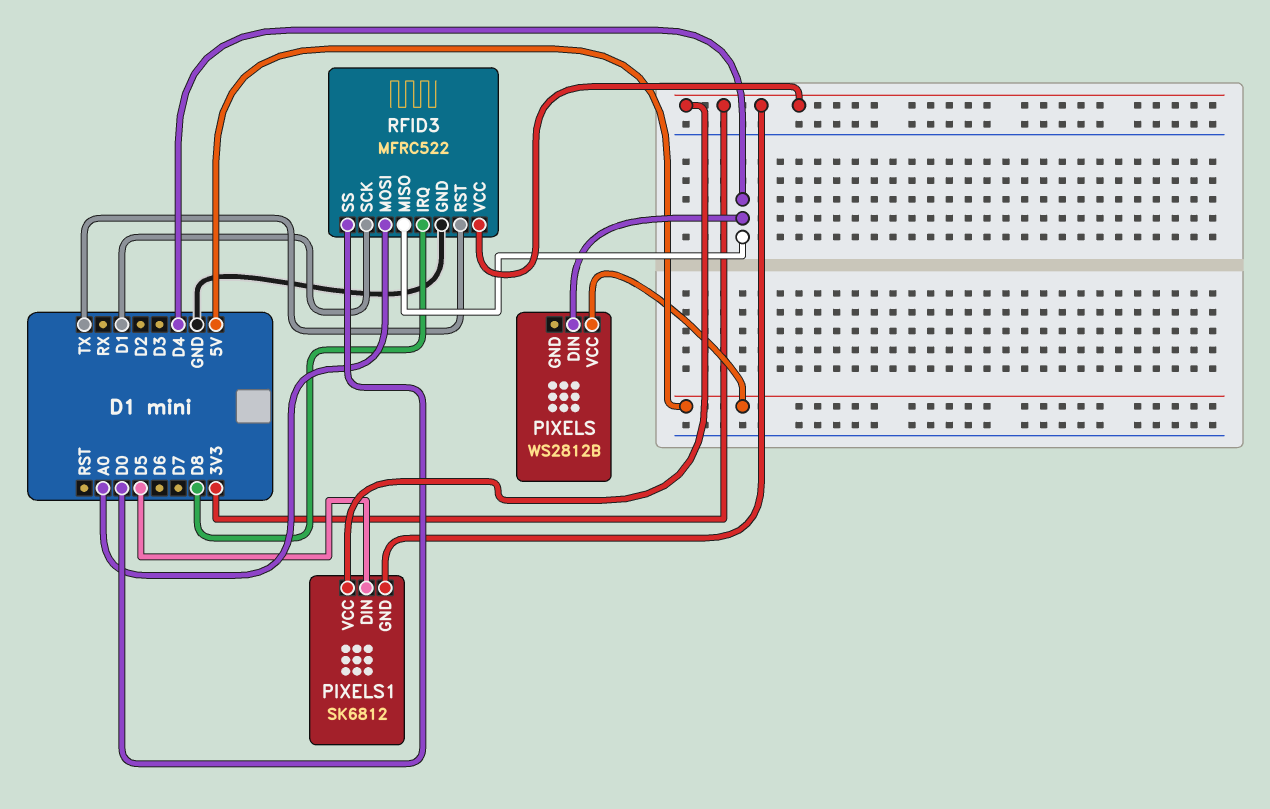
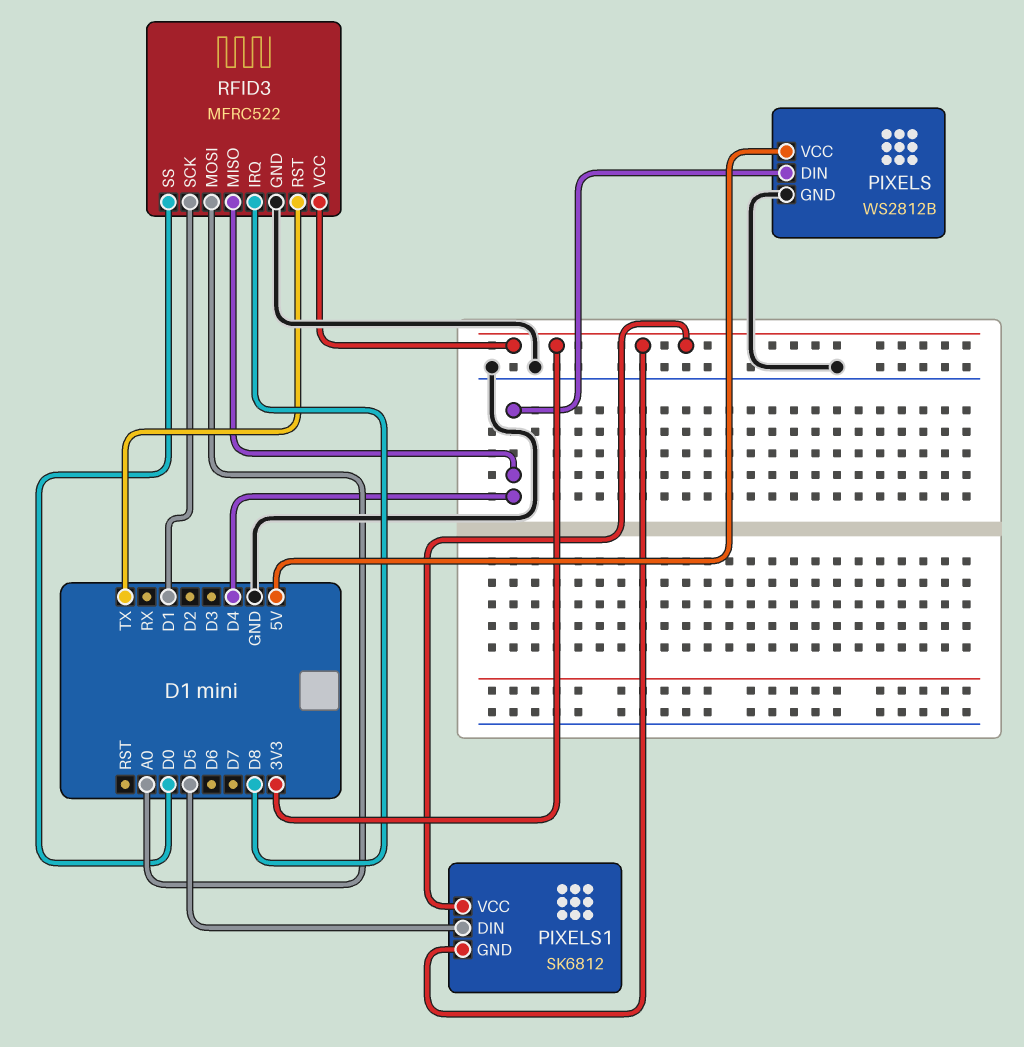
PIXELS pin GND: none -> GND

